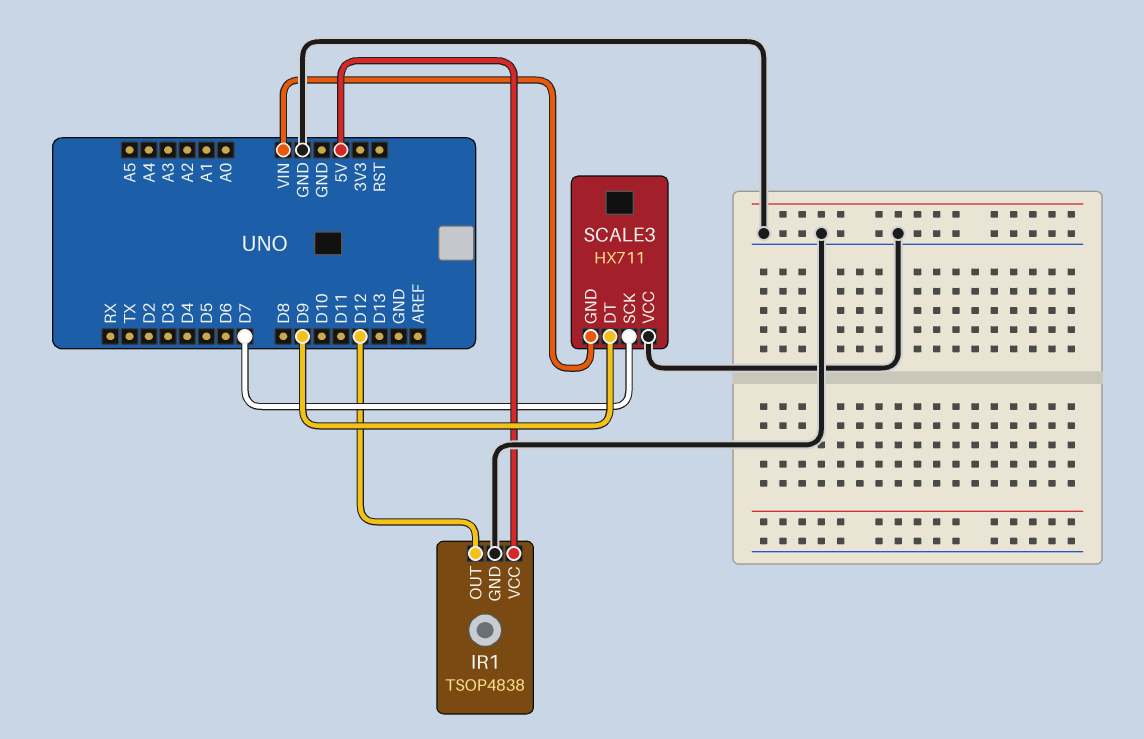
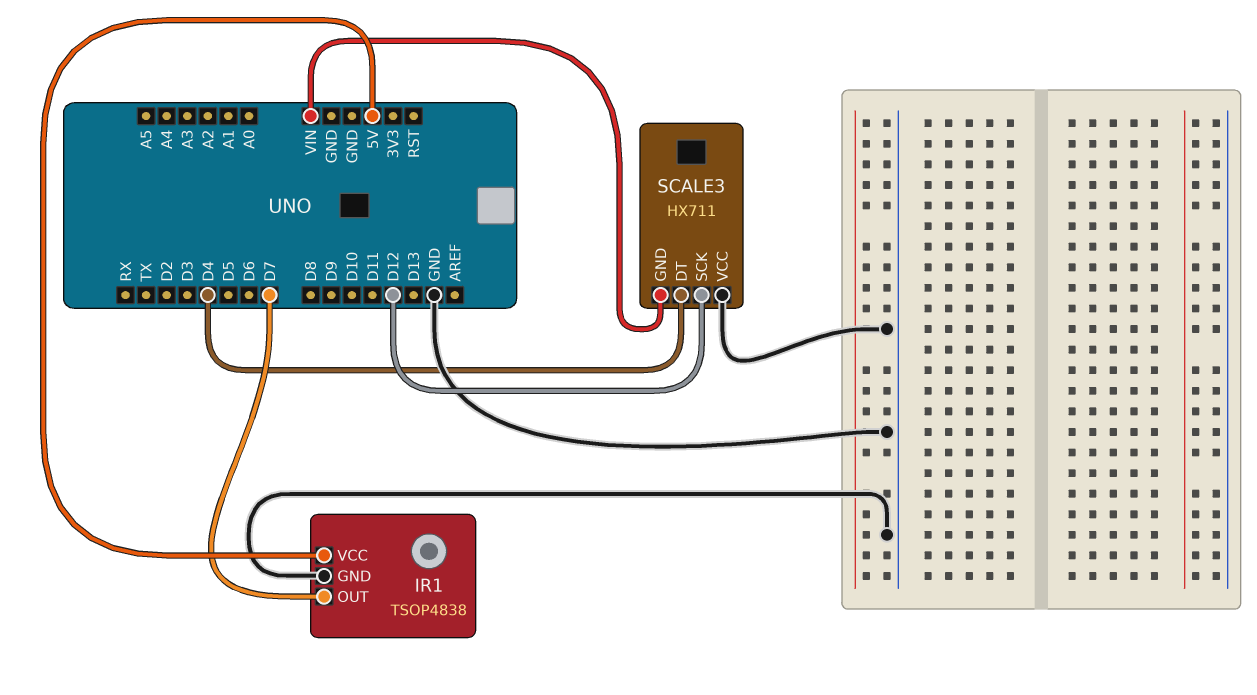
IR1 pin OUT: D12 -> D7
SCALE3 pin DT: D9 -> D4
SCALE3 pin SCK: D7 -> D12

